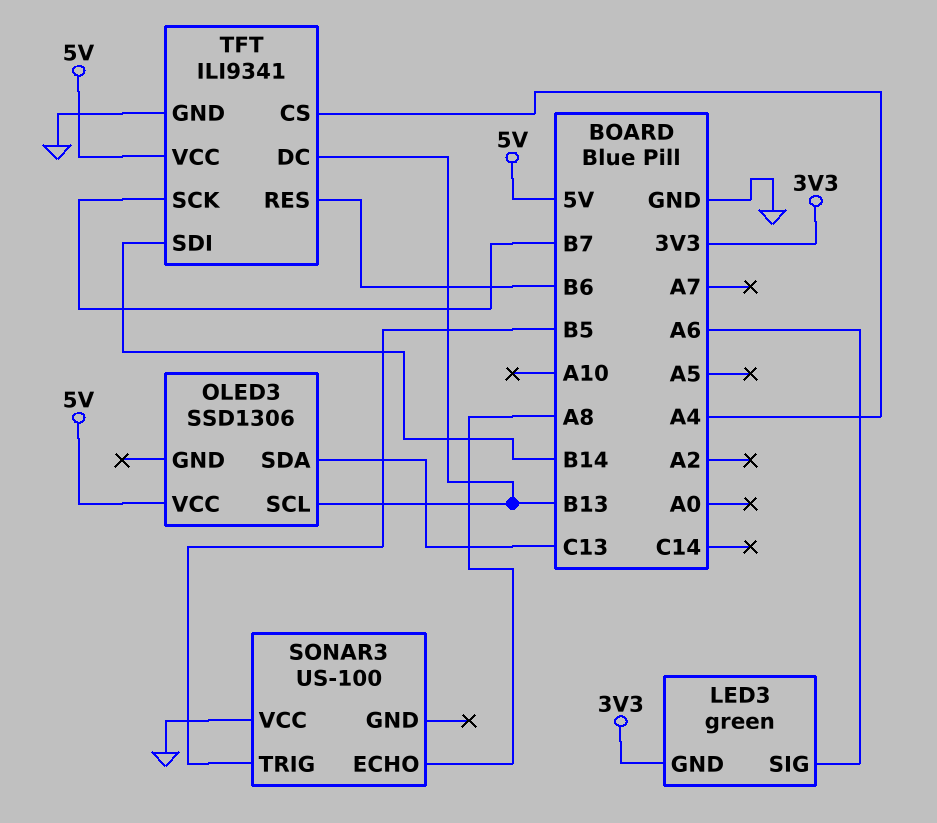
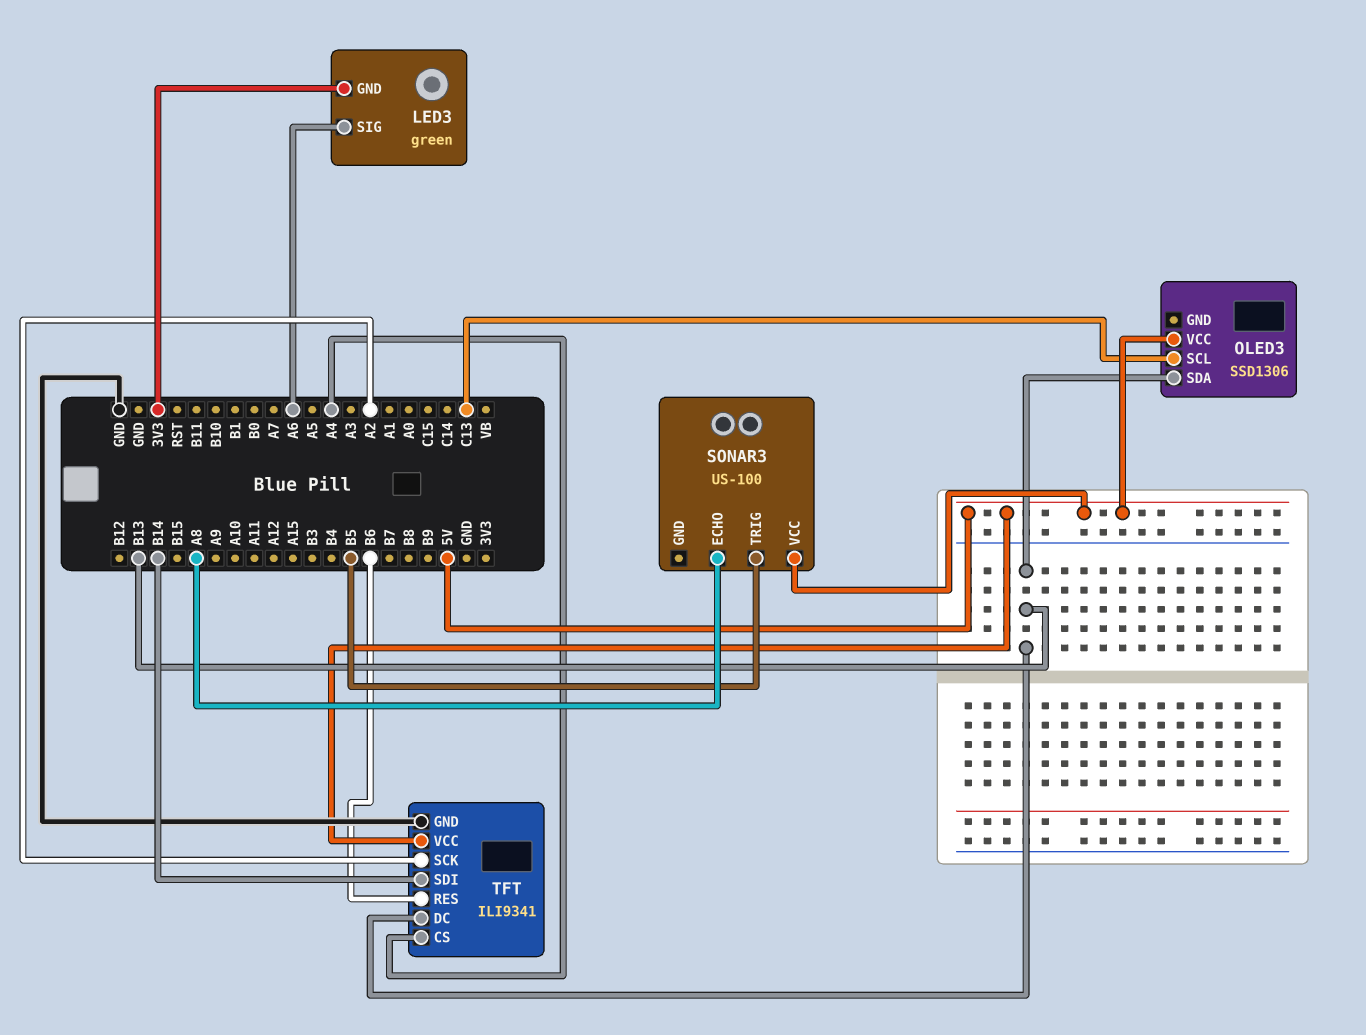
OLED3 pin SCL: B13 -> C13
OLED3 pin SDA: C13 -> B13
SONAR3 pin VCC: GND -> 5V
TFT pin SCK: B7 -> A2

